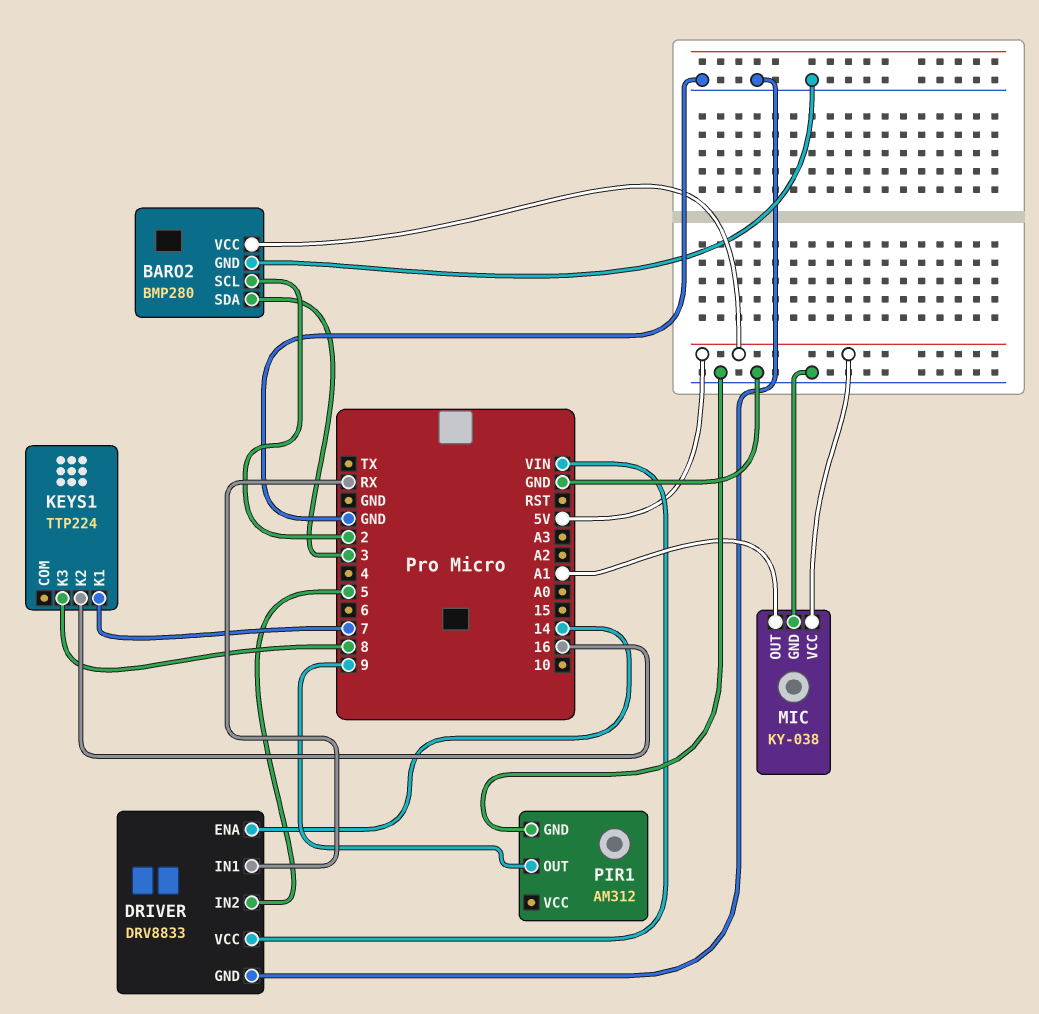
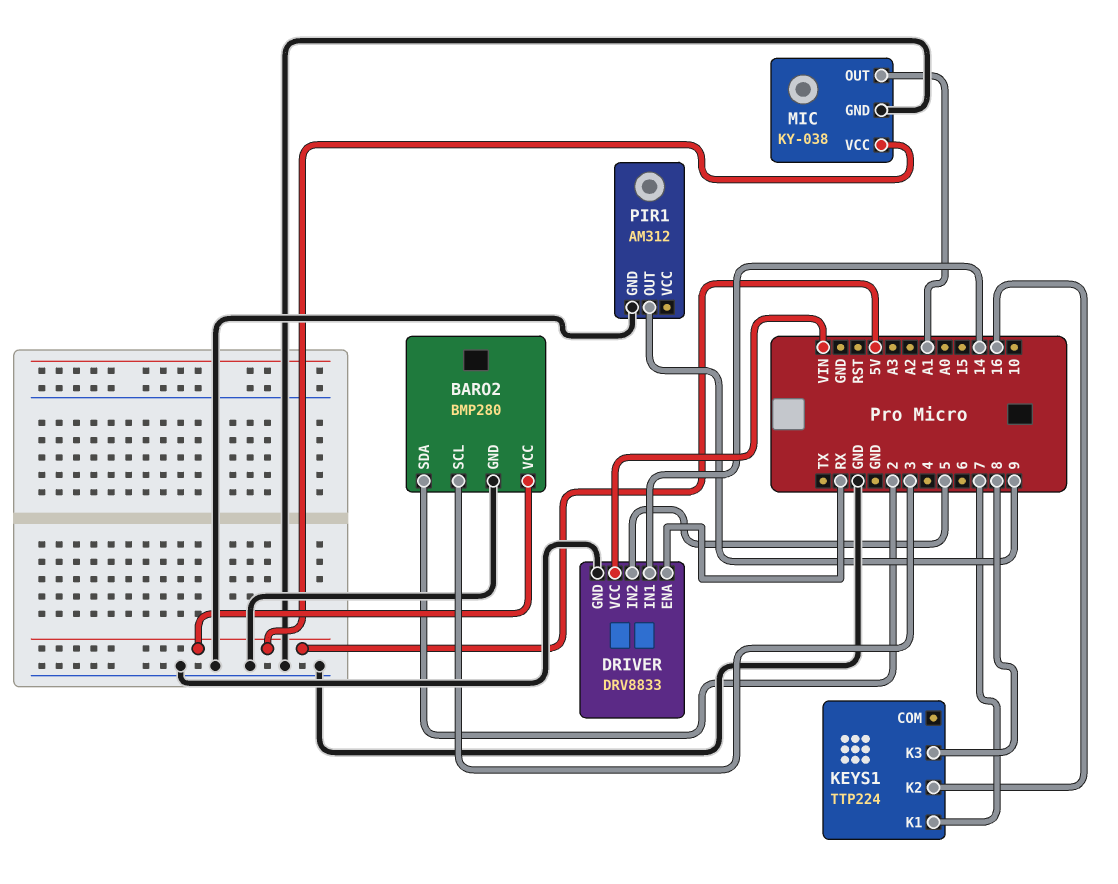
BARO2 pin SCL: 2 -> 3
BARO2 pin SDA: 3 -> 2
DRIVER pin ENA: 14 -> RX
DRIVER pin IN1: RX -> 14

